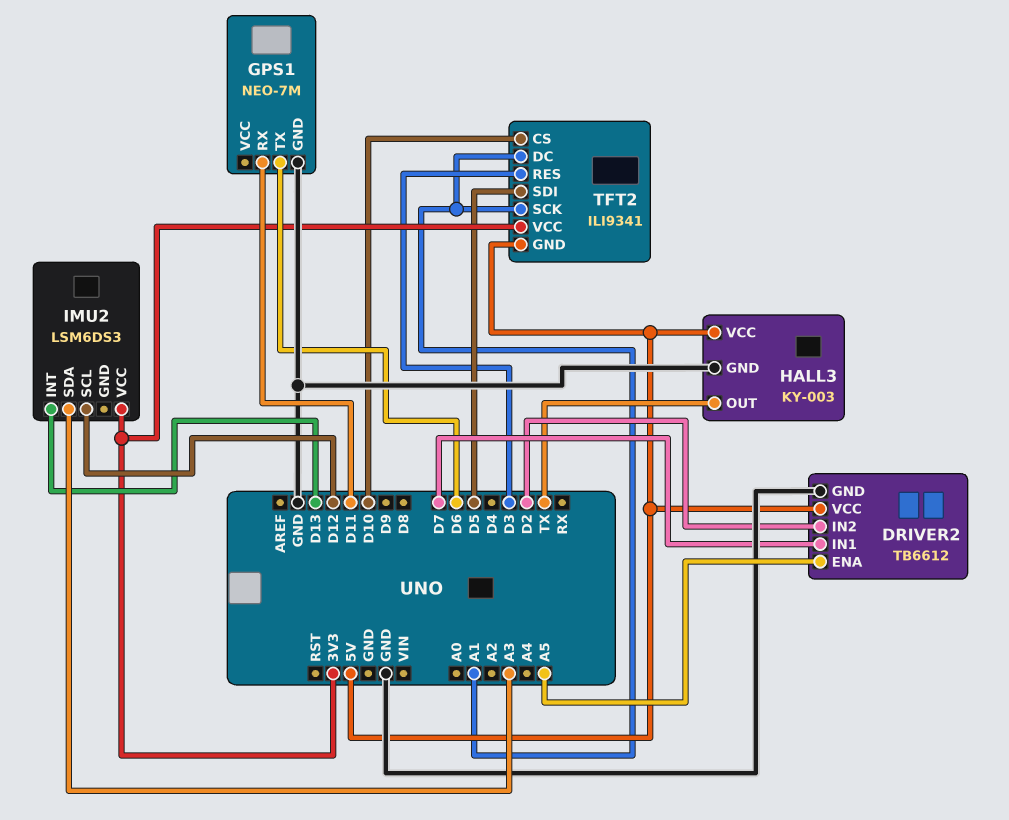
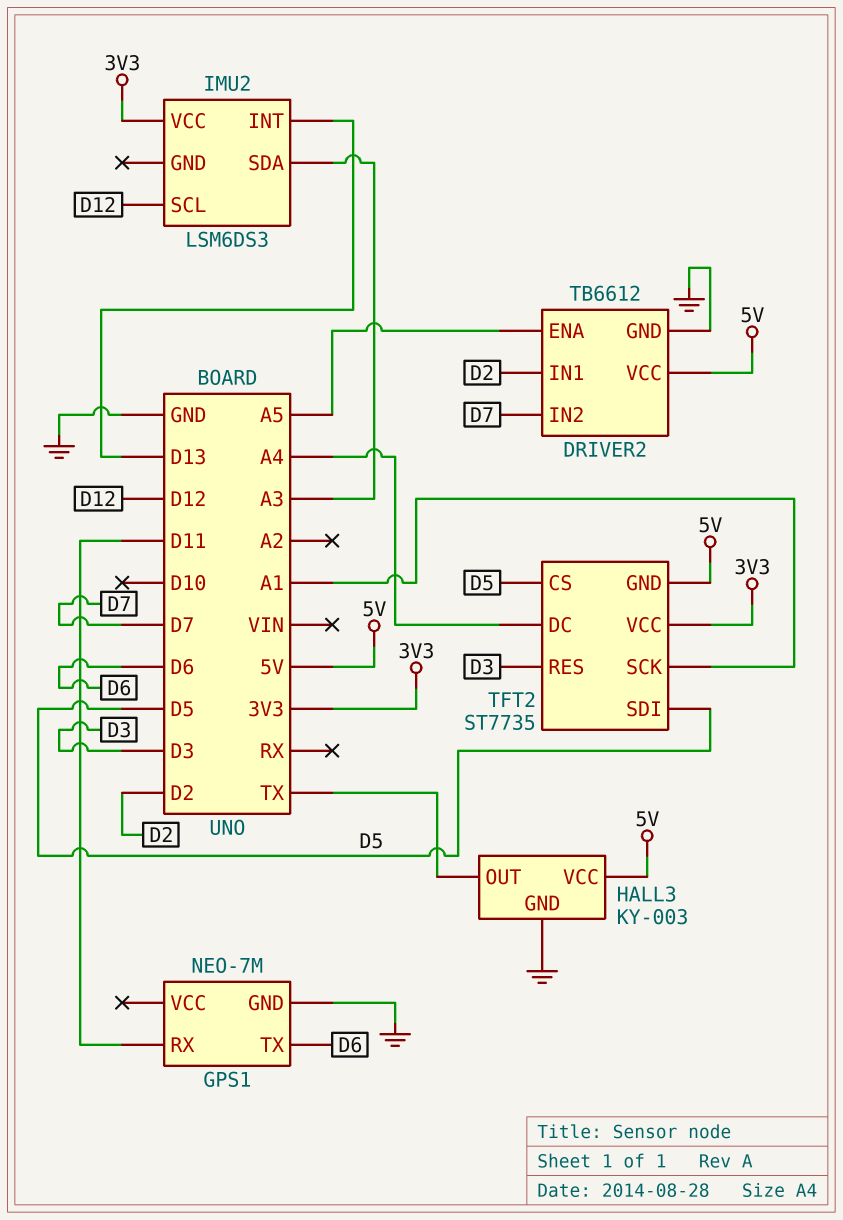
DRIVER2 pin IN1: D7 -> D2
DRIVER2 pin IN2: D2 -> D7
TFT2: ILI9341 -> ST7735
TFT2 pin CS: D10 -> D5
TFT2 pin DC: A1 -> A4

